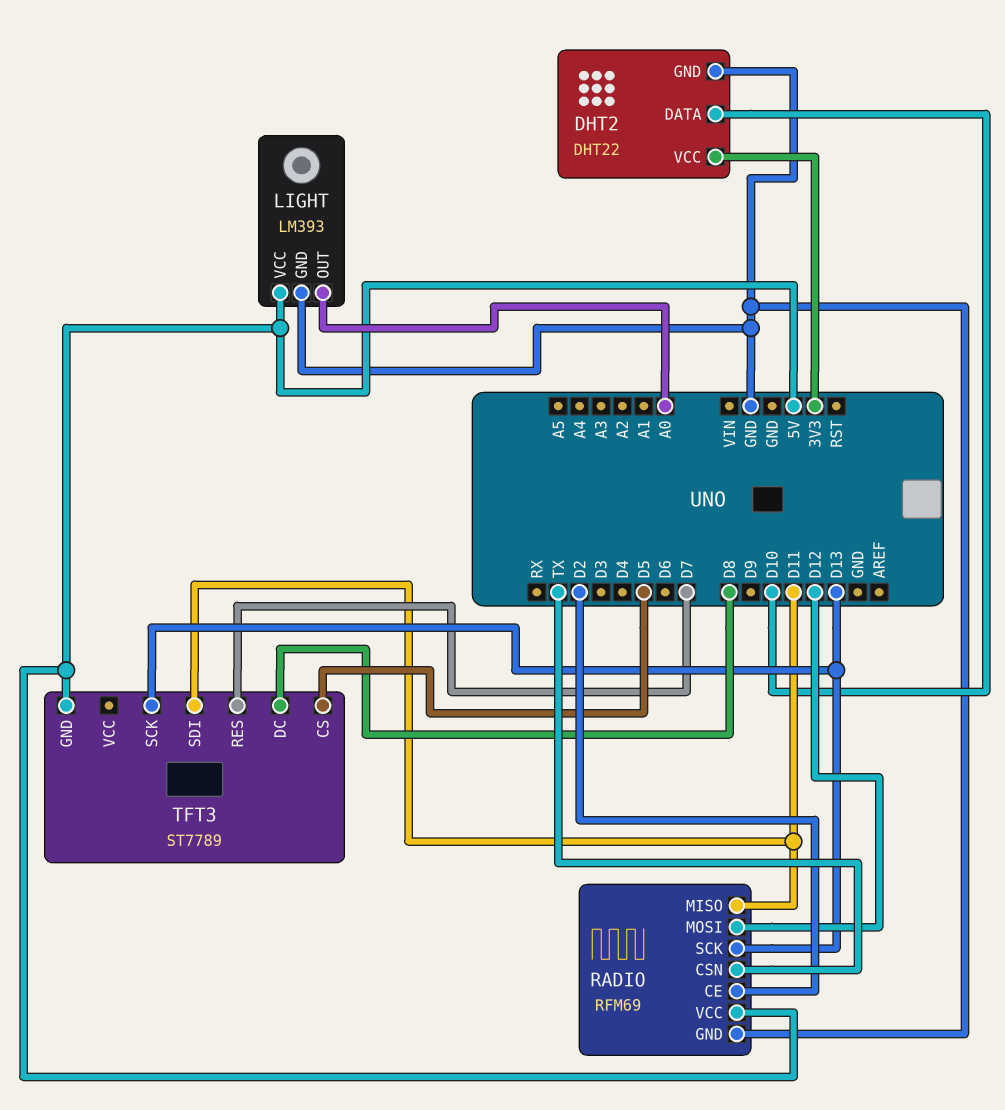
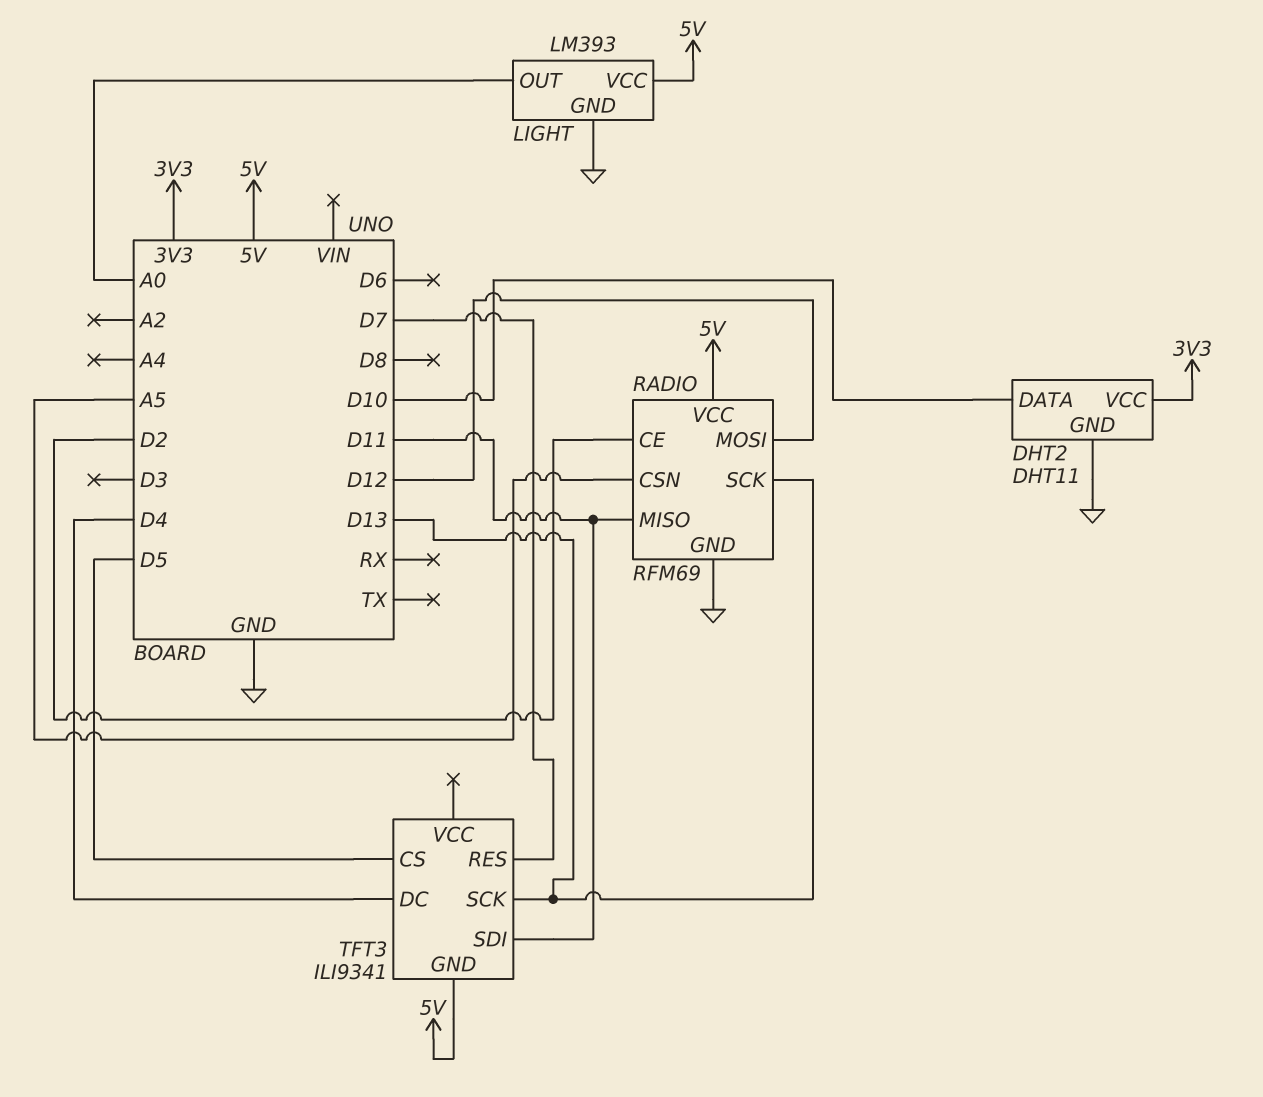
DHT2: DHT22 -> DHT11
RADIO pin CSN: TX -> A5
TFT3: ST7789 -> ILI9341
TFT3 pin DC: D8 -> D4

